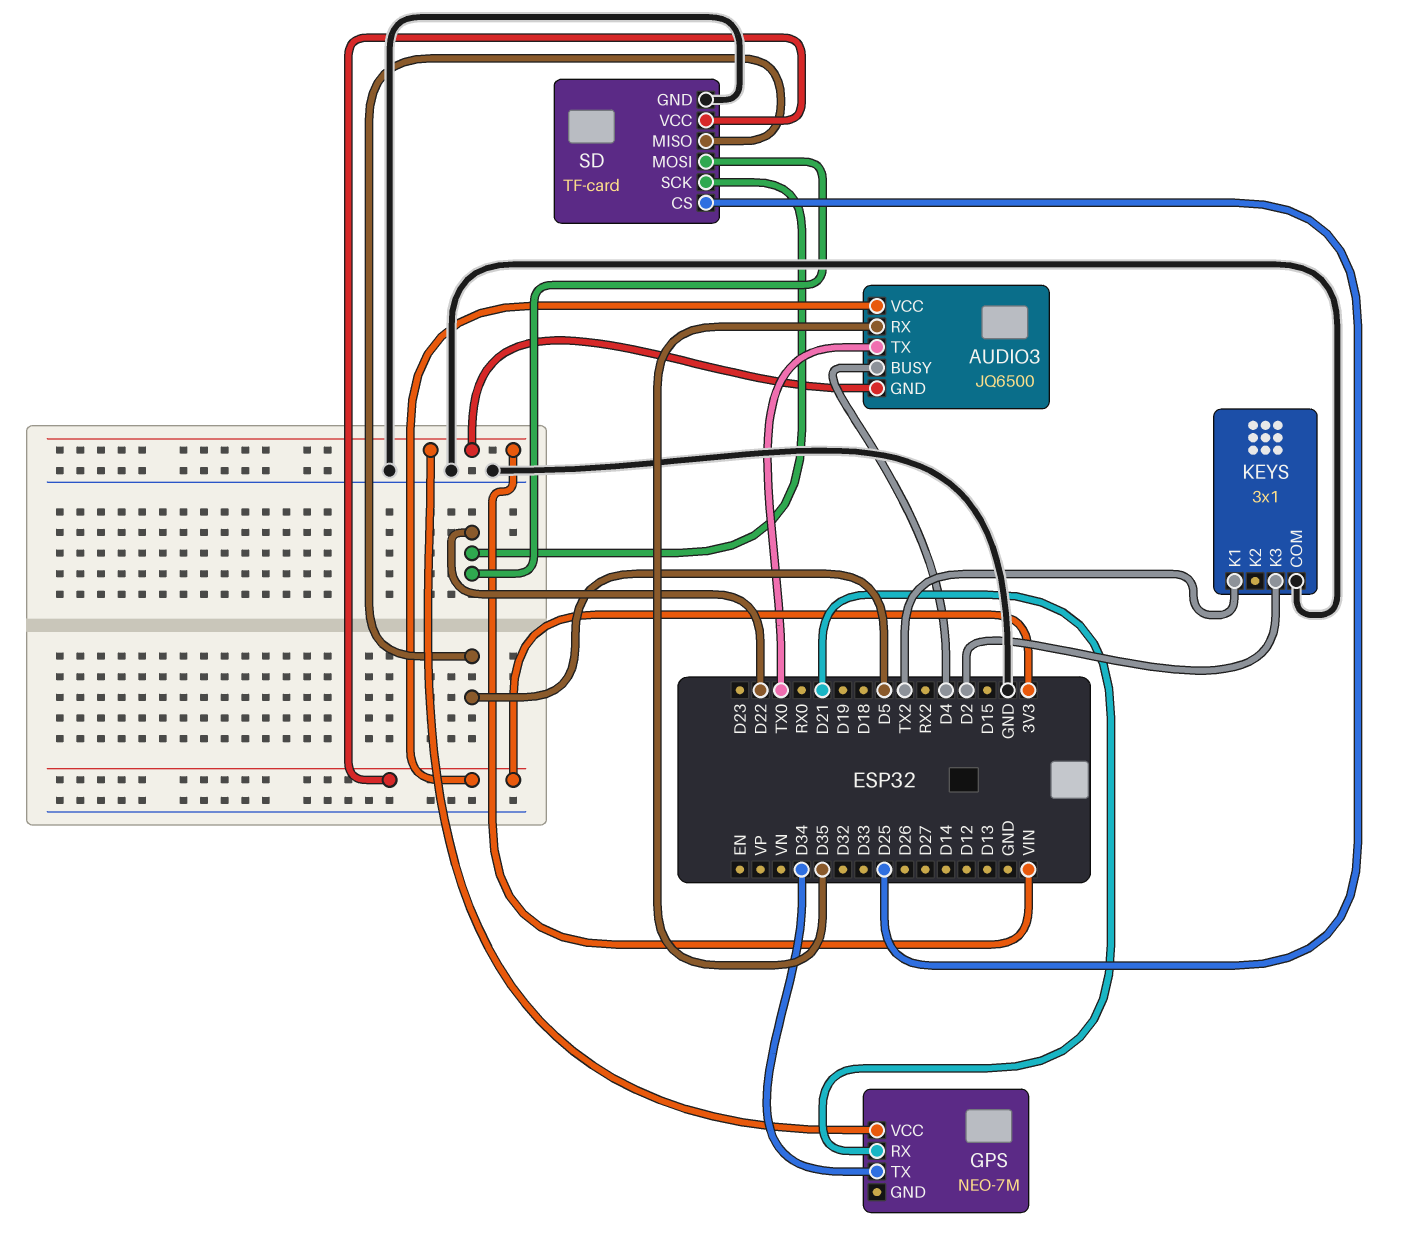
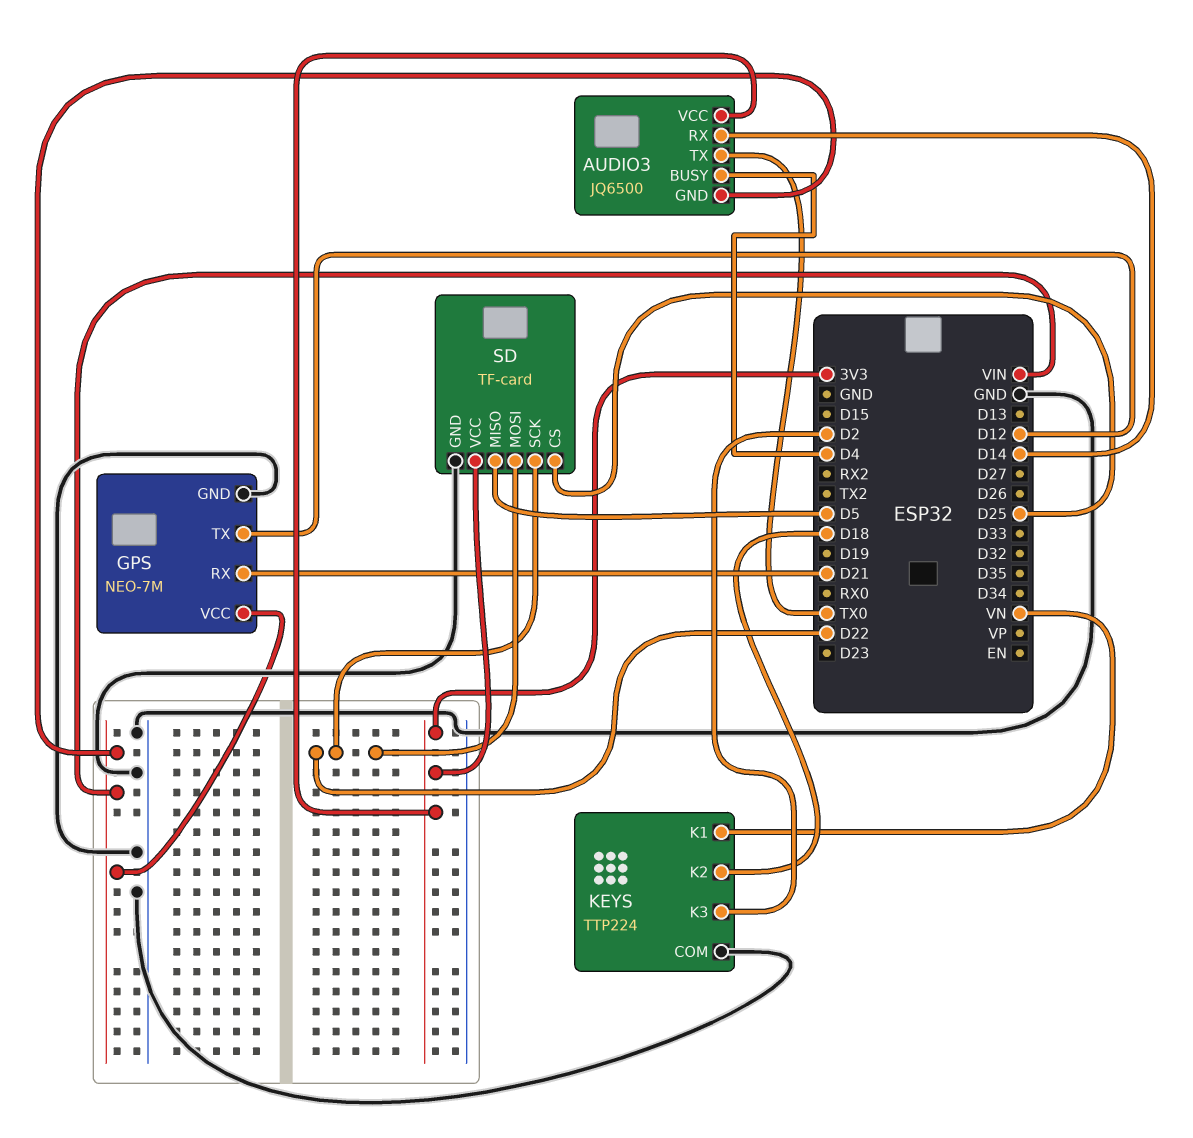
AUDIO3 pin RX: D35 -> D14
GPS pin GND: none -> GND
GPS pin TX: D34 -> D12
KEYS: 3x1 -> TTP224
KEYS pin K1: TX2 -> VN
KEYS pin K2: none -> D18

